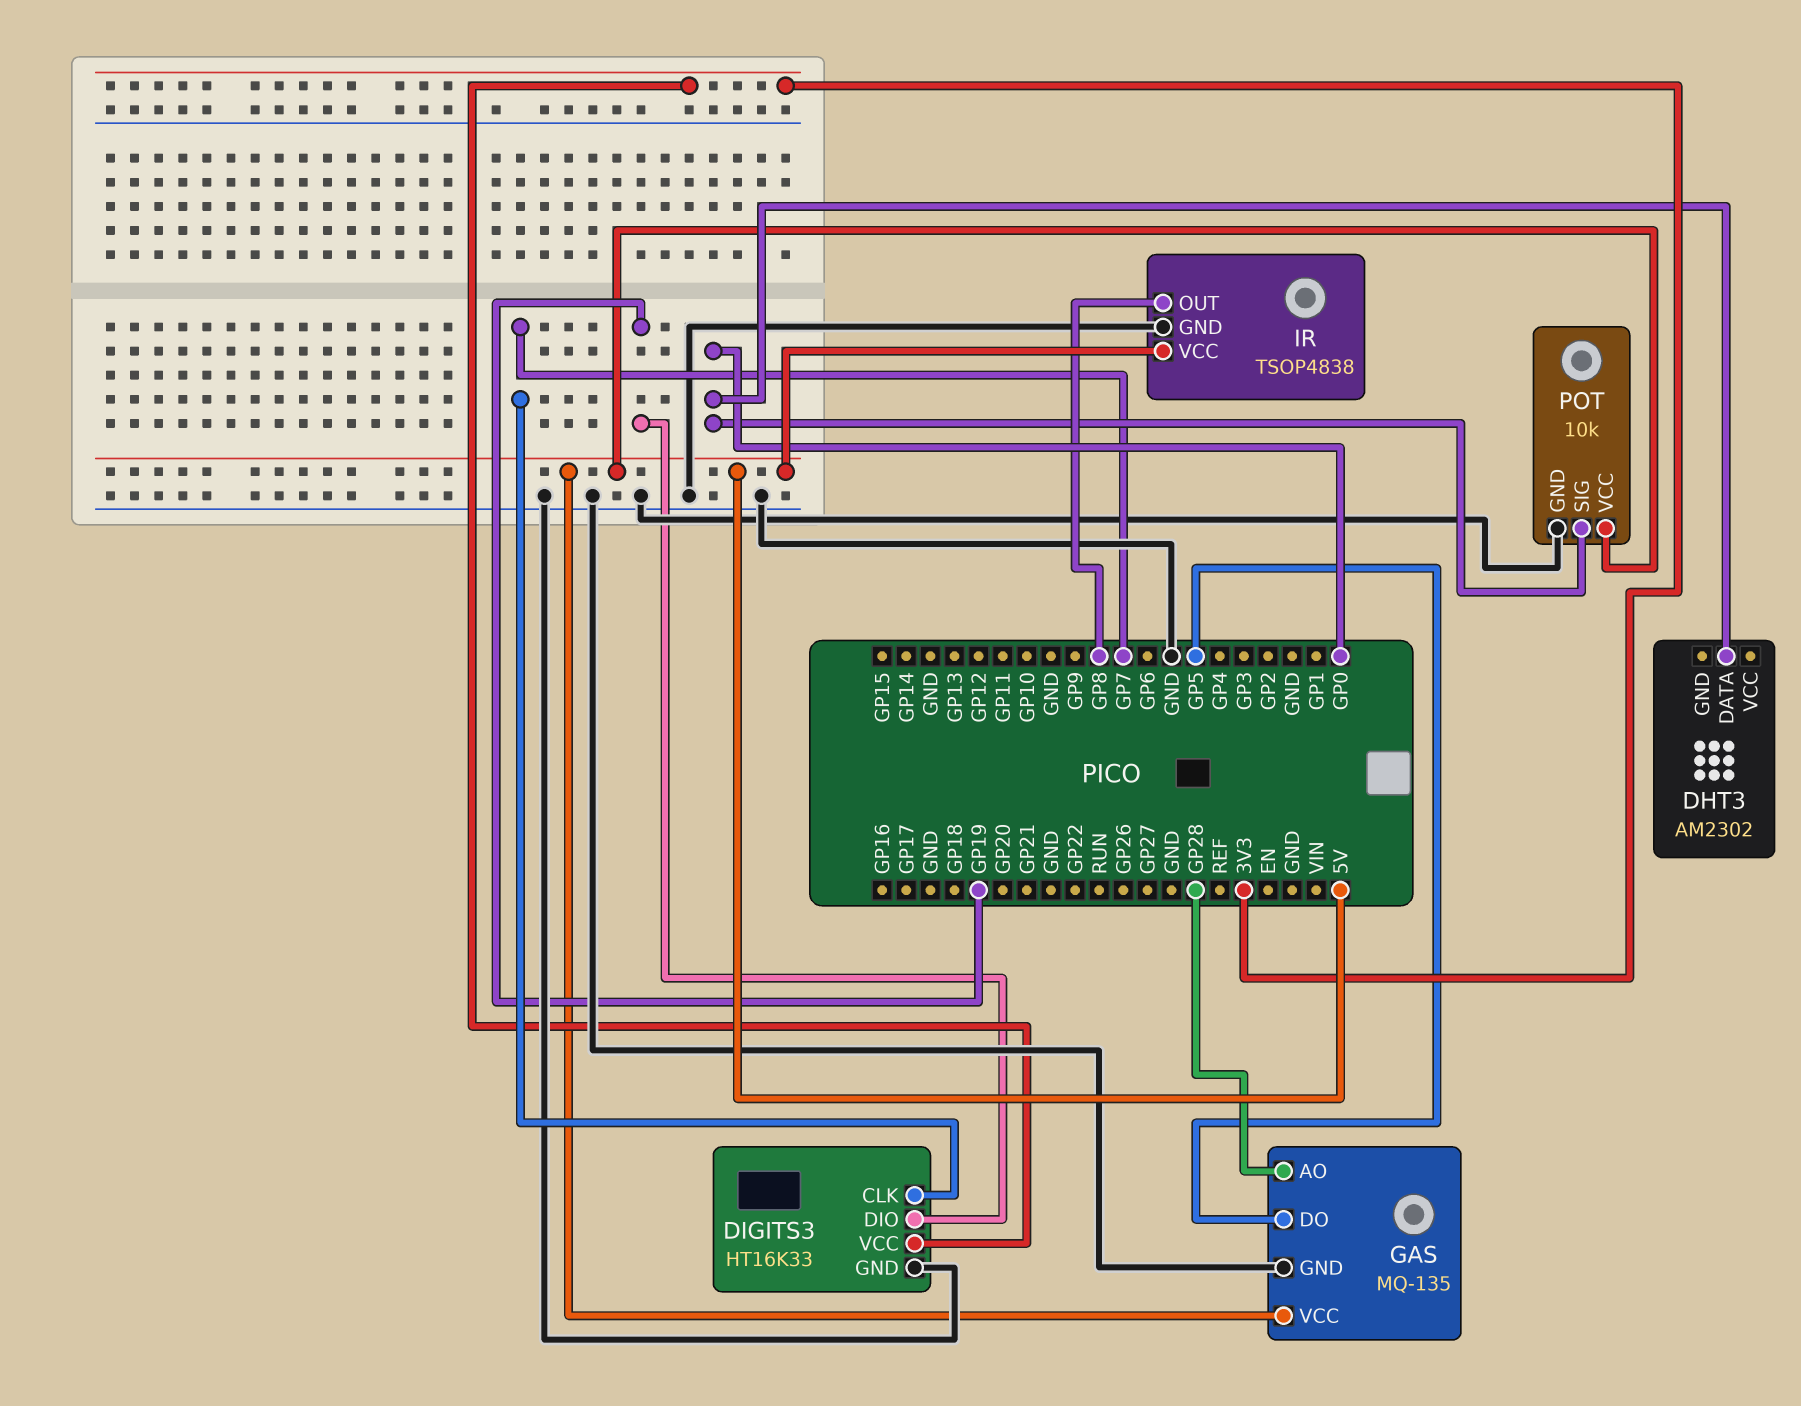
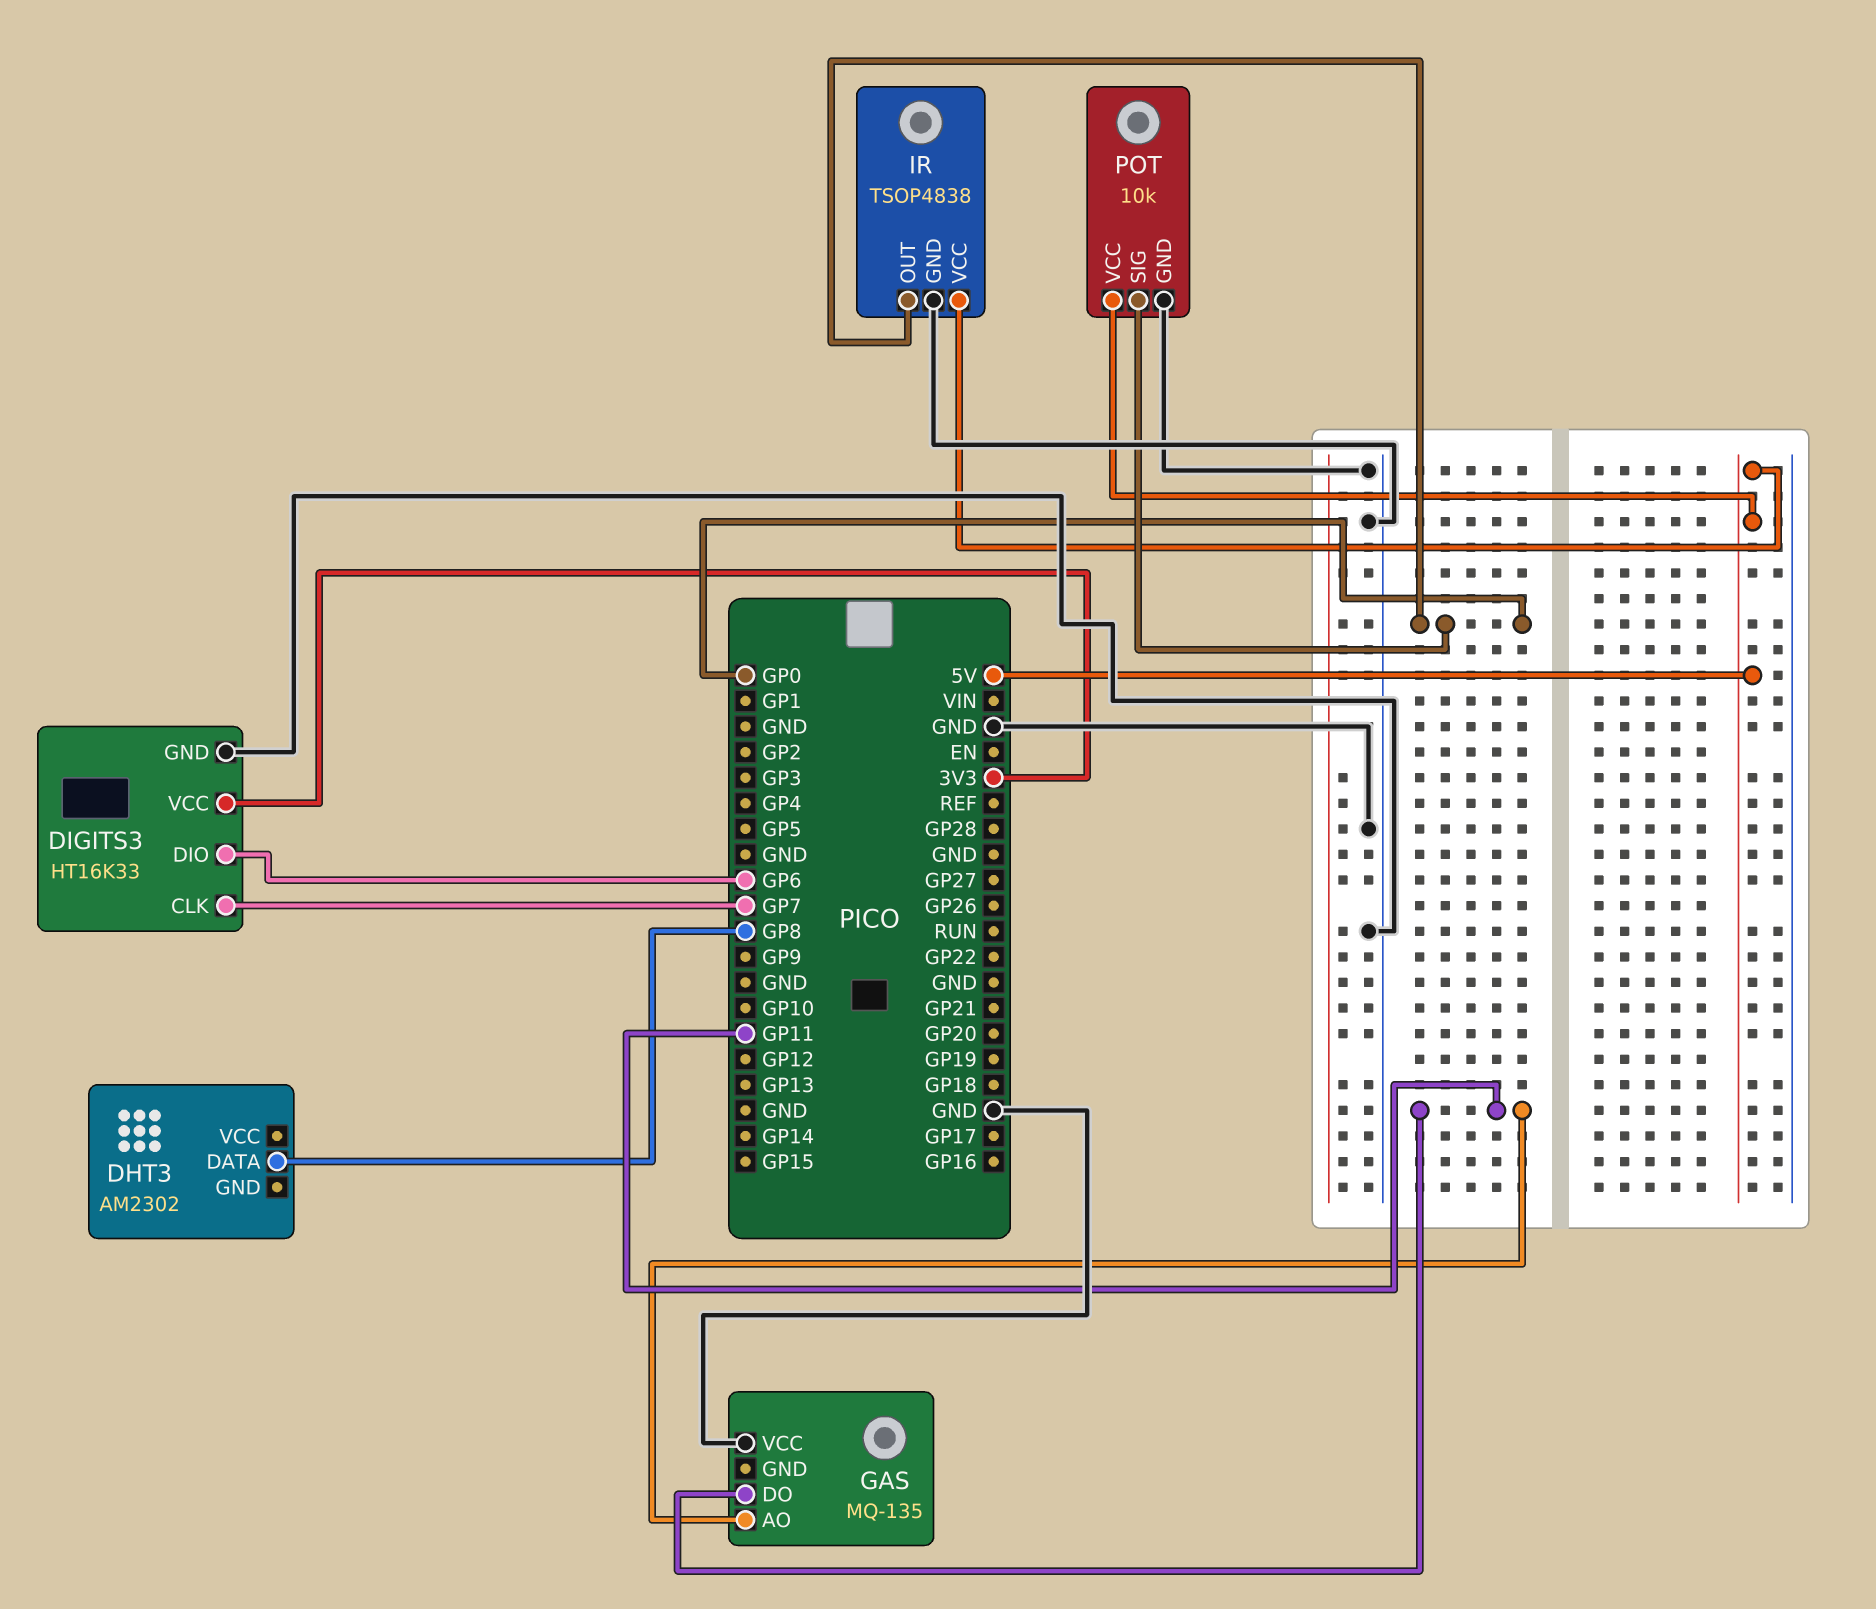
DHT3 pin DATA: GP0 -> GP8
DIGITS3 pin DIO: GP19 -> GP6
GAS pin AO: GP28 -> GP11
GAS pin DO: GP5 -> GP11
GAS pin GND: GND -> none
GAS pin VCC: 5V -> GND
IR pin OUT: GP8 -> GP0

